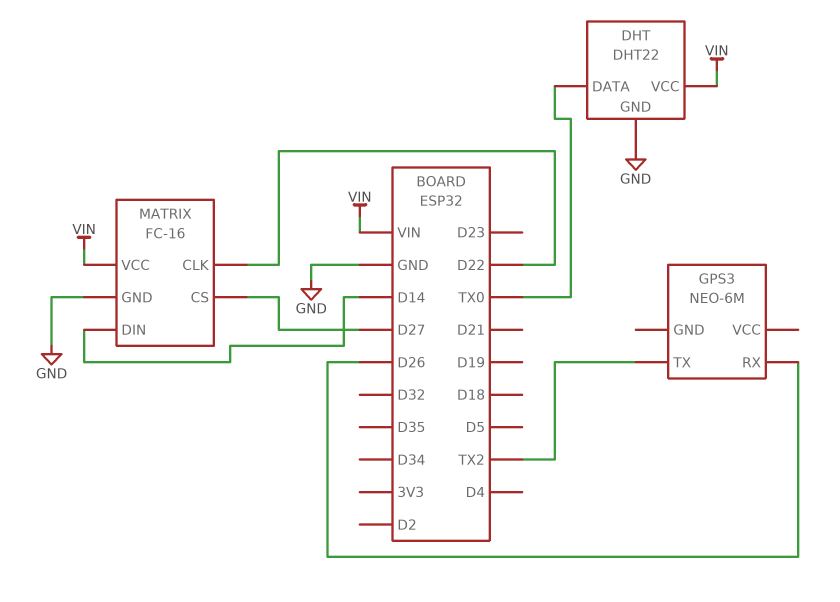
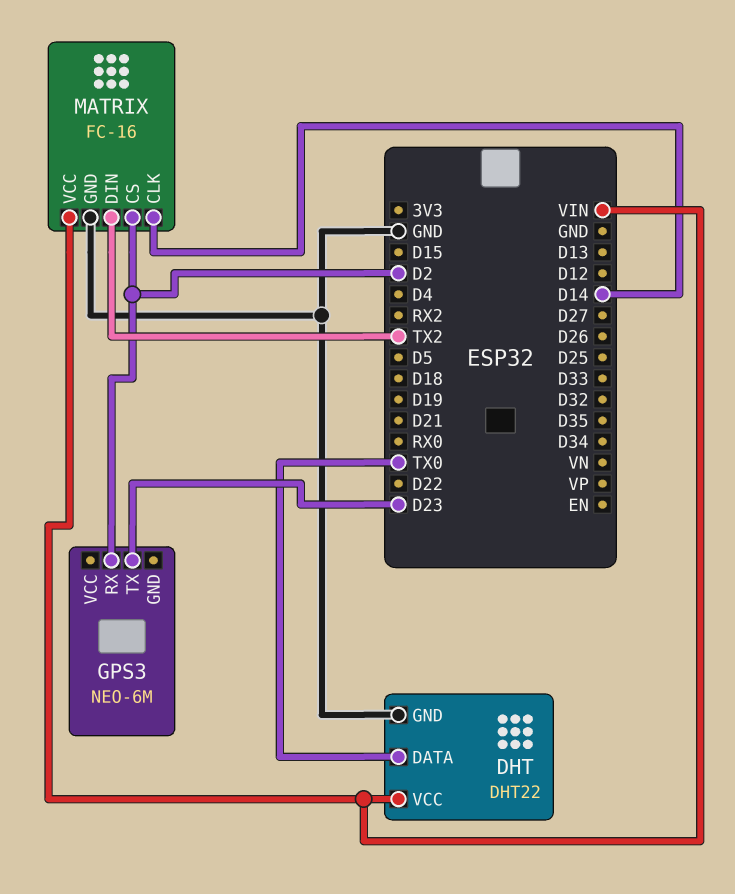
GPS3 pin RX: D26 -> D2
GPS3 pin TX: TX2 -> D23
MATRIX pin CLK: D22 -> D14
MATRIX pin CS: D27 -> D2
MATRIX pin DIN: D14 -> TX2

